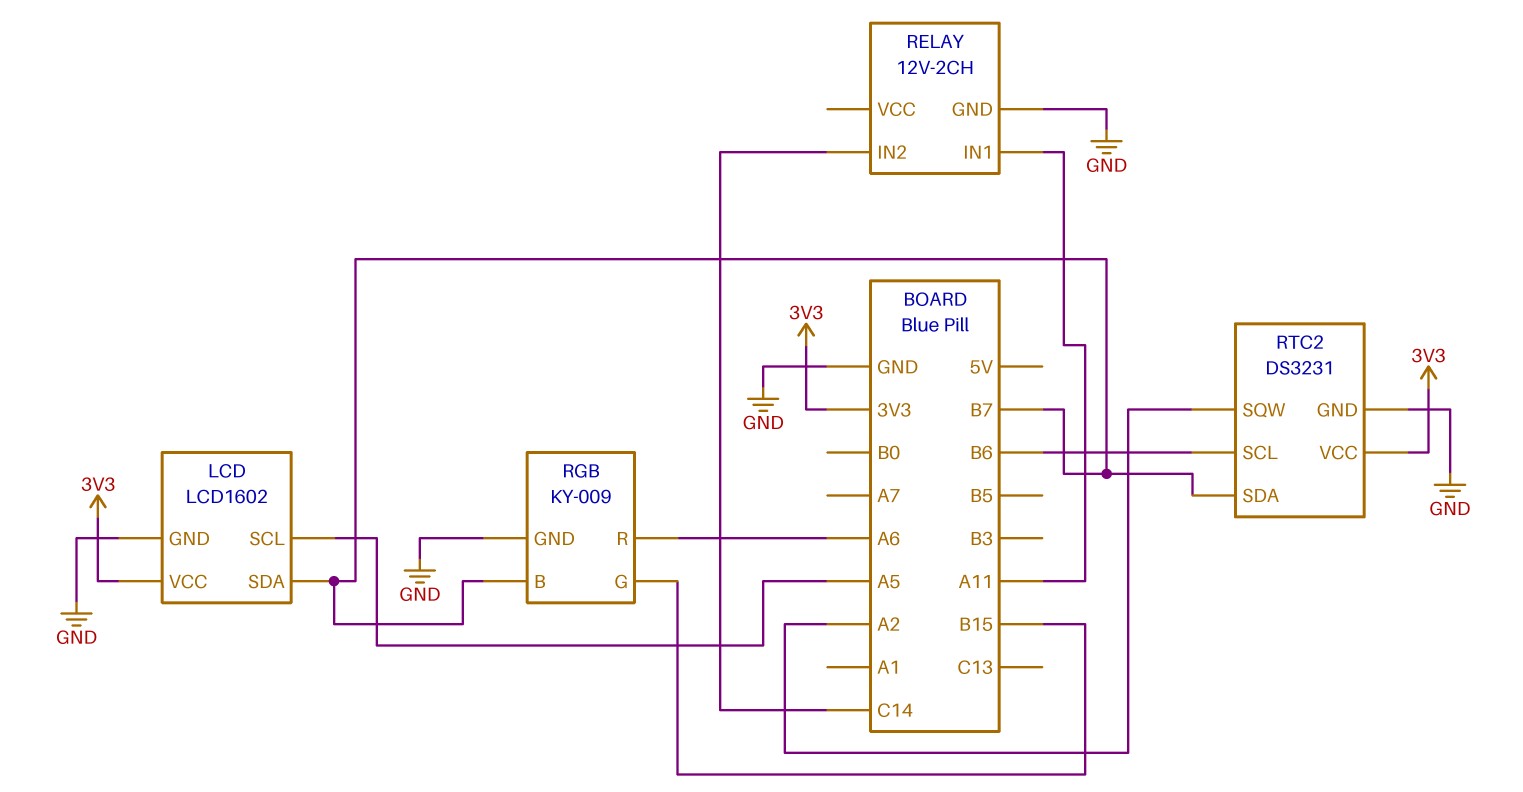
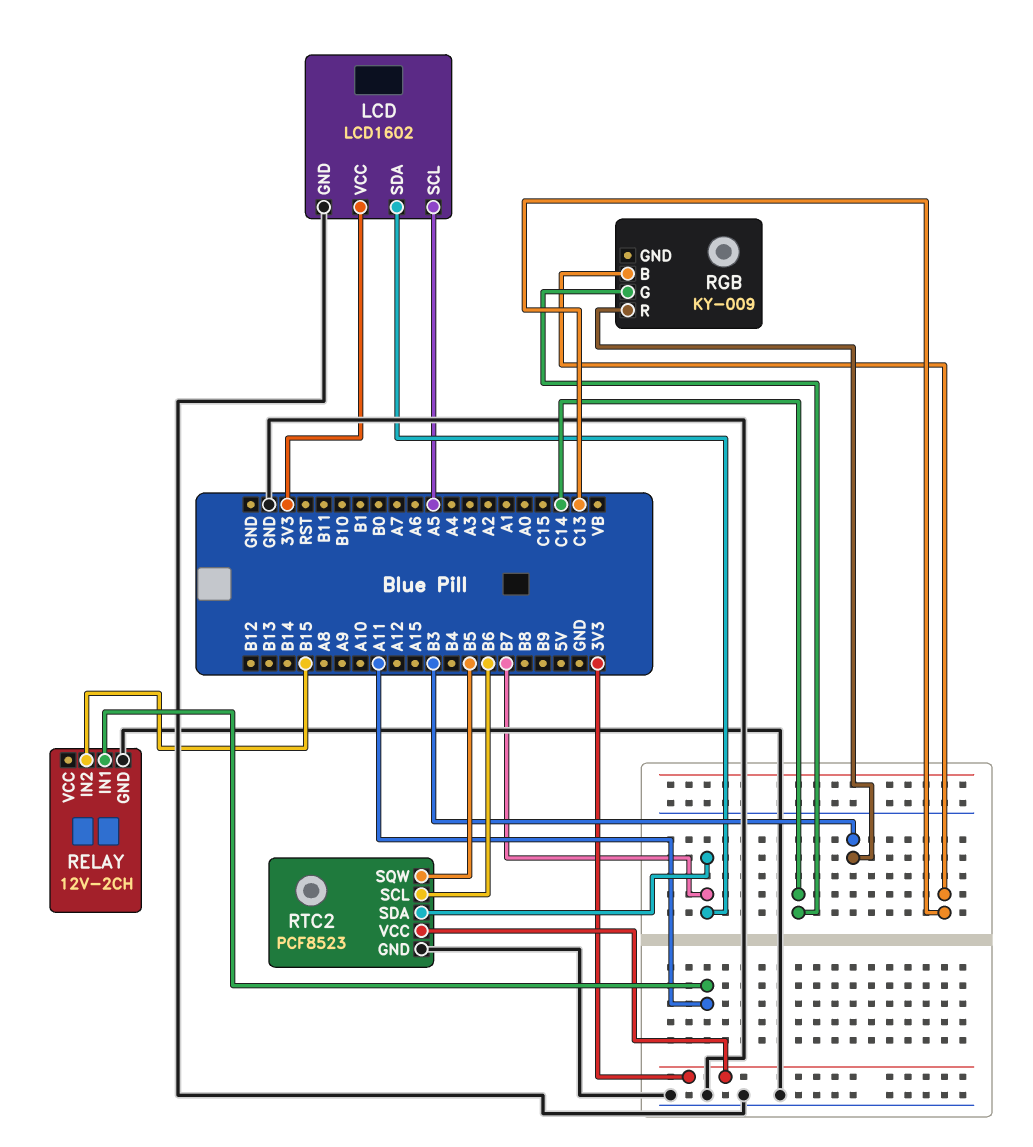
RELAY pin IN2: C14 -> B15
RGB pin B: B7 -> C13
RGB pin G: B15 -> C14
RGB pin GND: GND -> none
RGB pin R: A6 -> B3
RTC2: DS3231 -> PCF8523
RTC2 pin SQW: A2 -> B5

